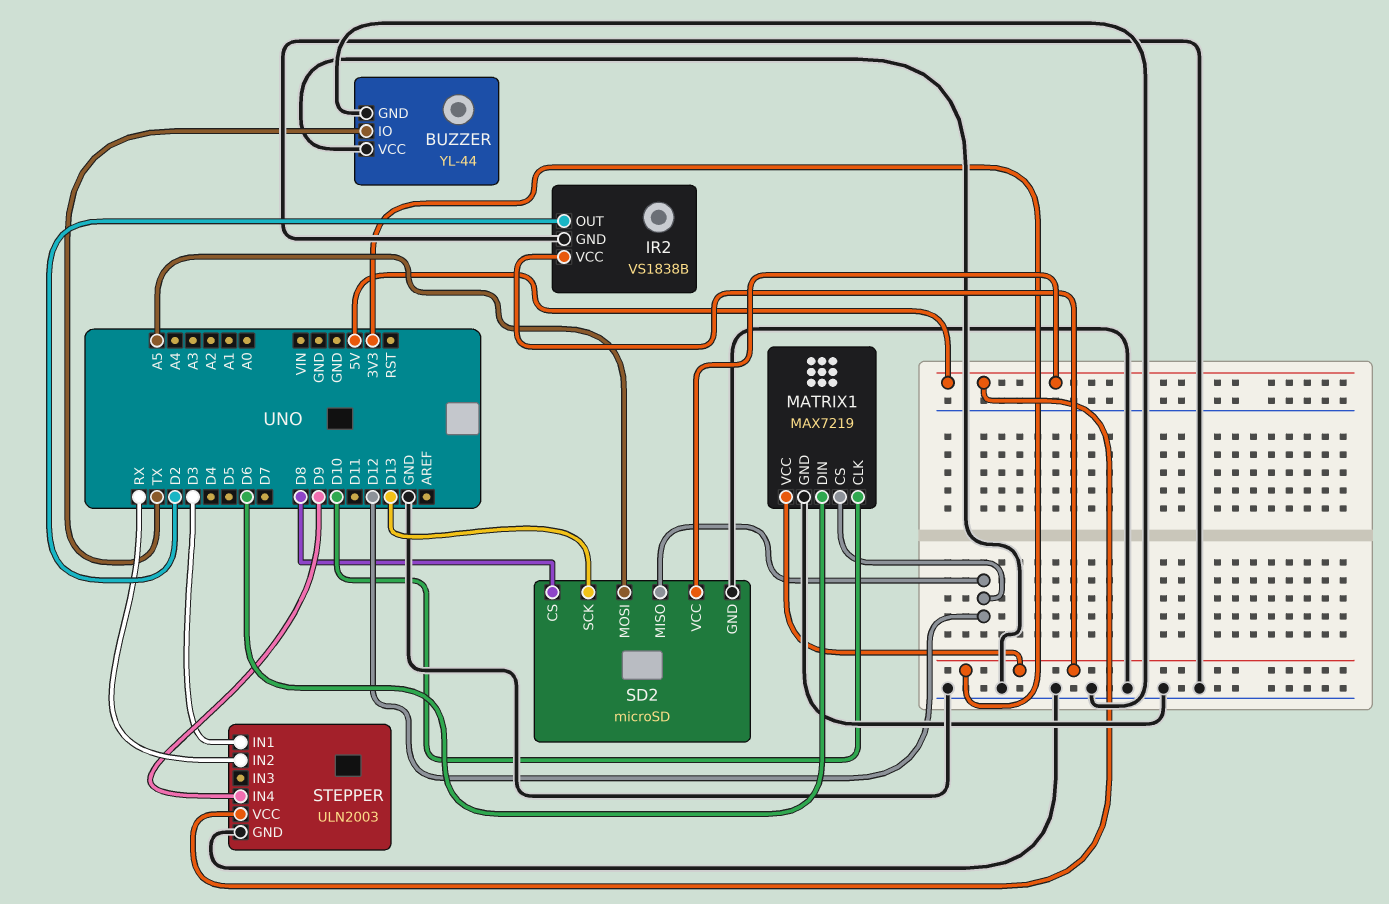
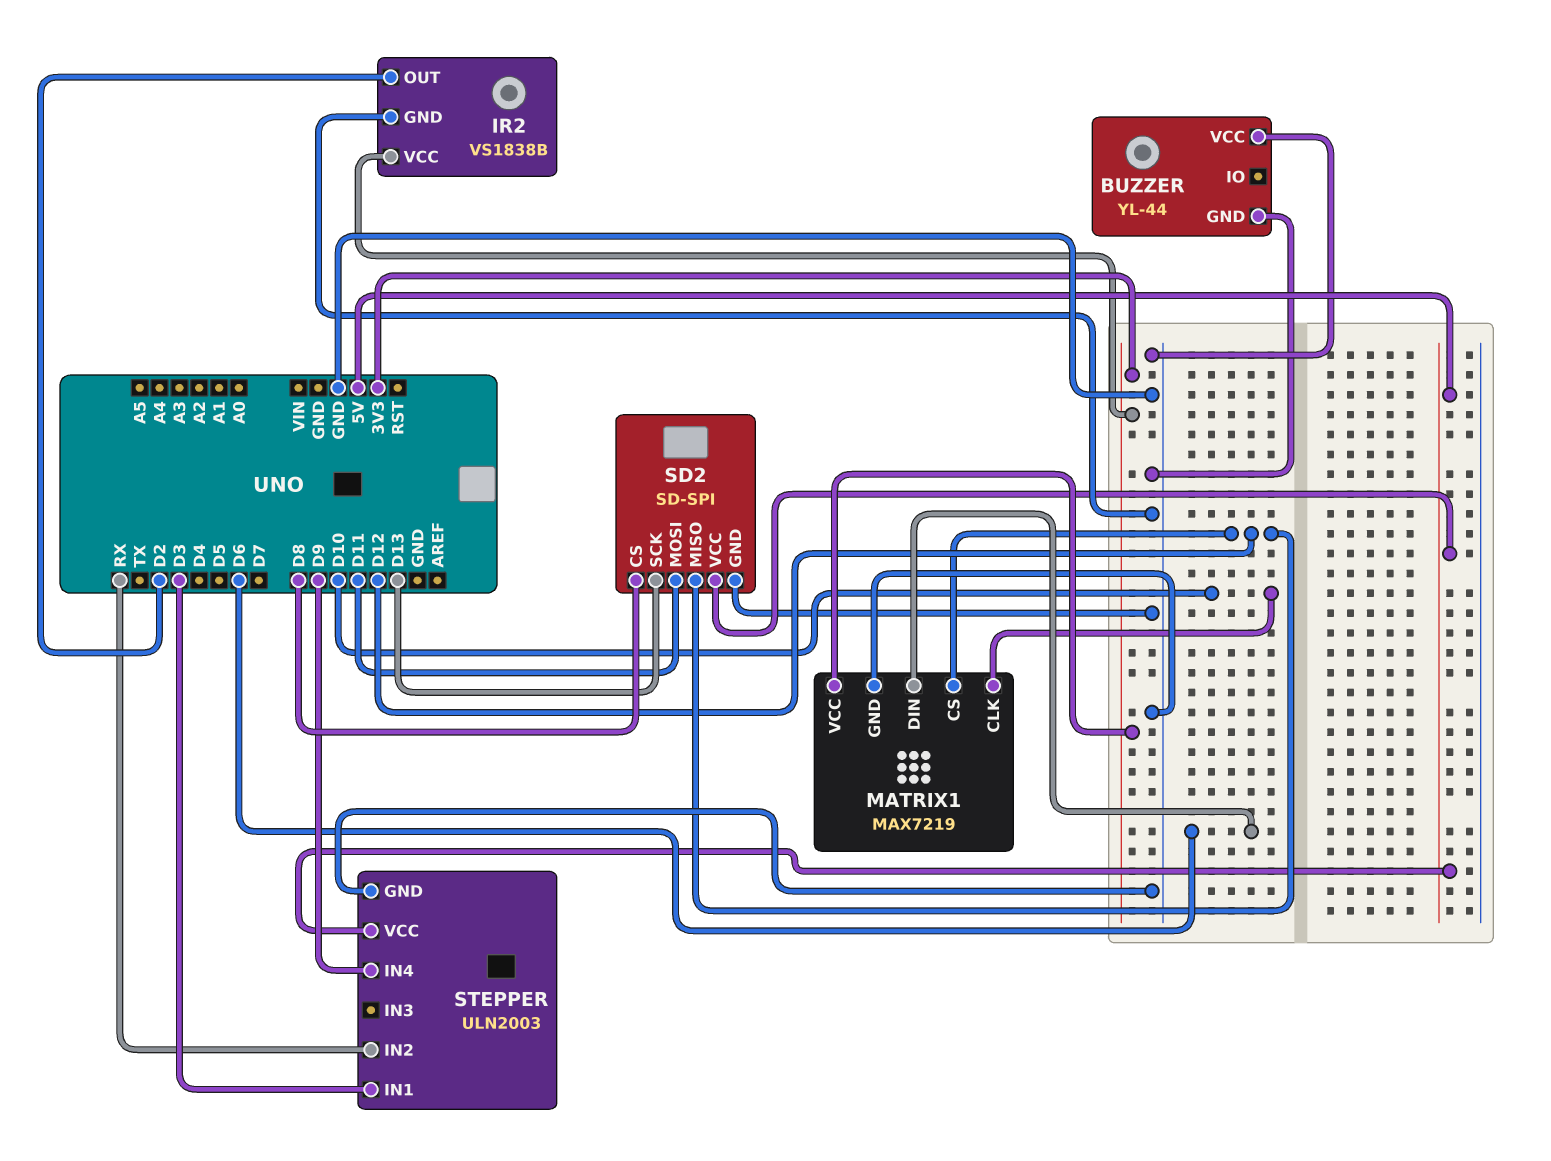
BUZZER pin IO: TX -> none
SD2: microSD -> SD-SPI
SD2 pin MOSI: A5 -> D11

